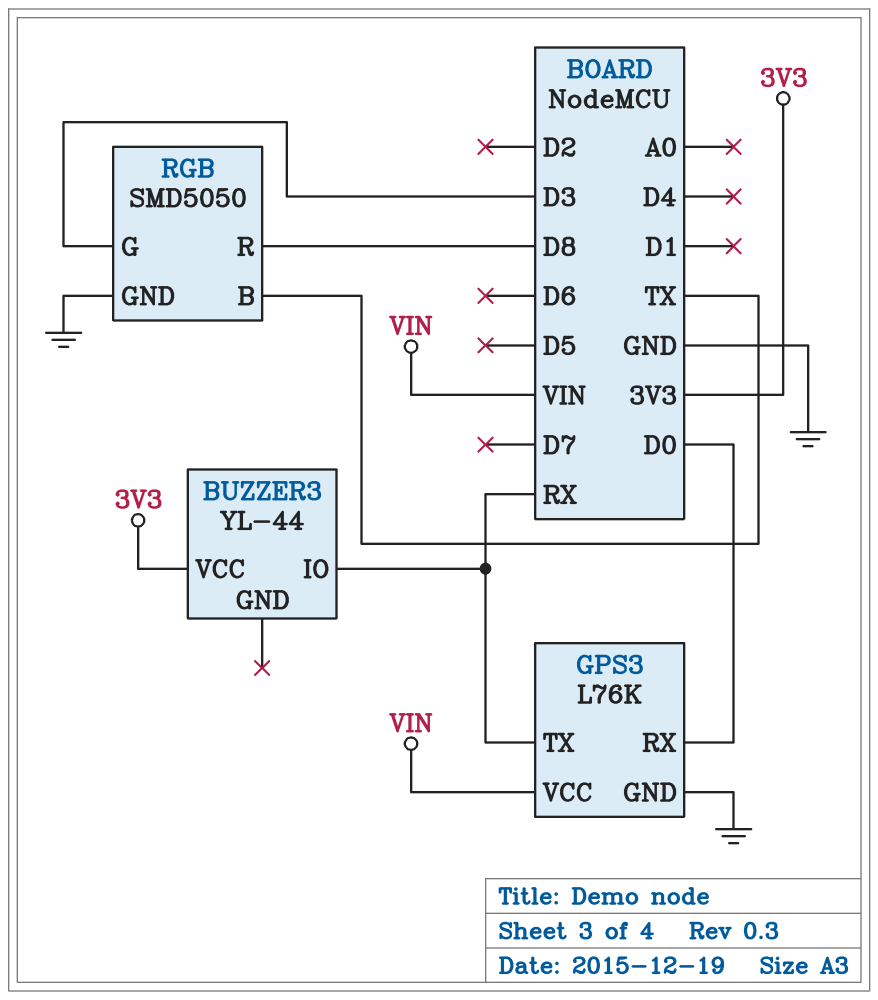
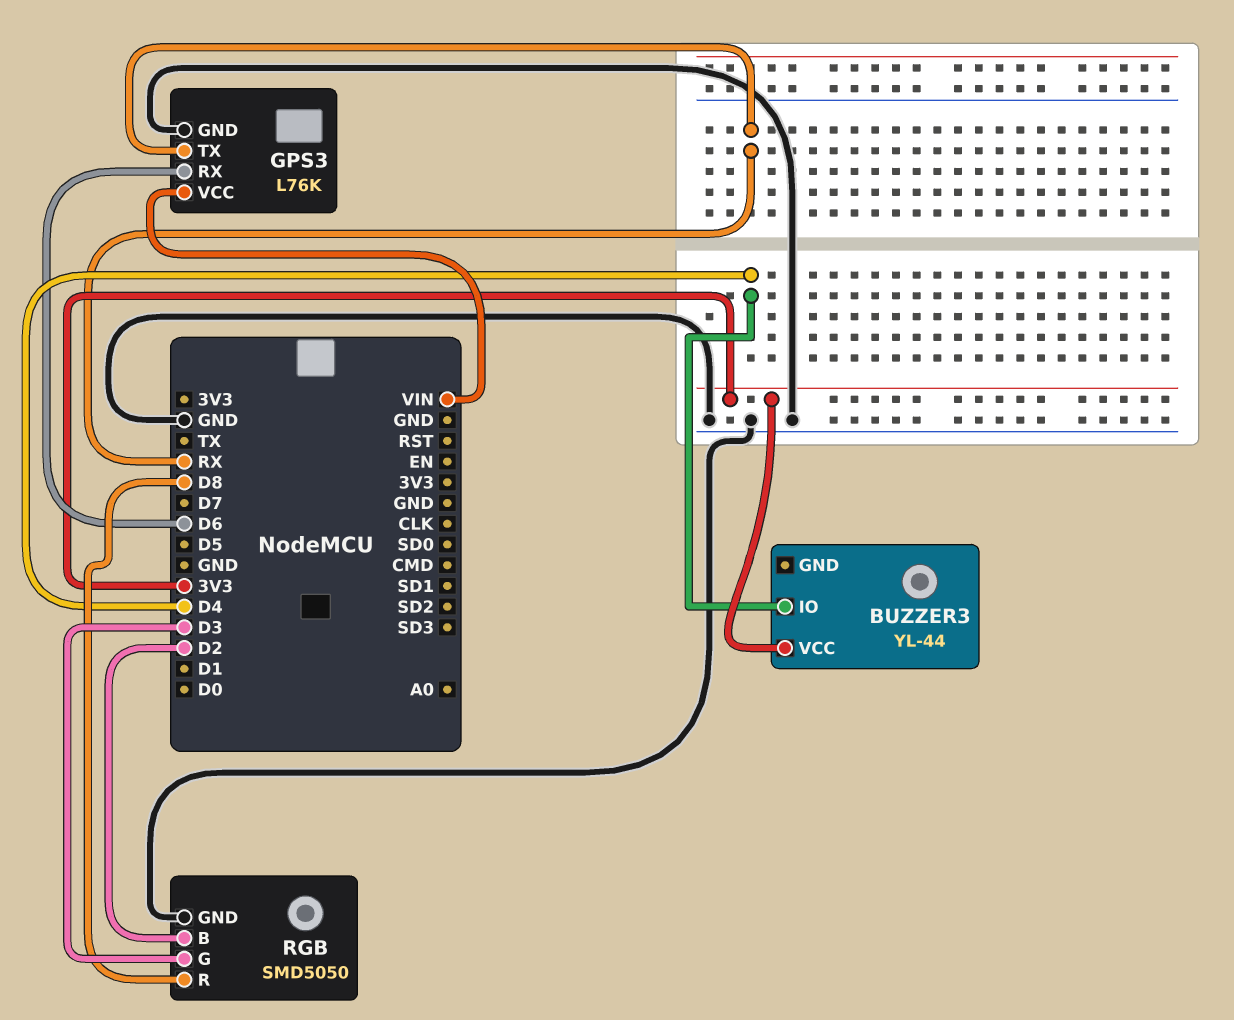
BUZZER3 pin IO: RX -> D4
GPS3 pin RX: D0 -> D6
RGB pin B: TX -> D2

